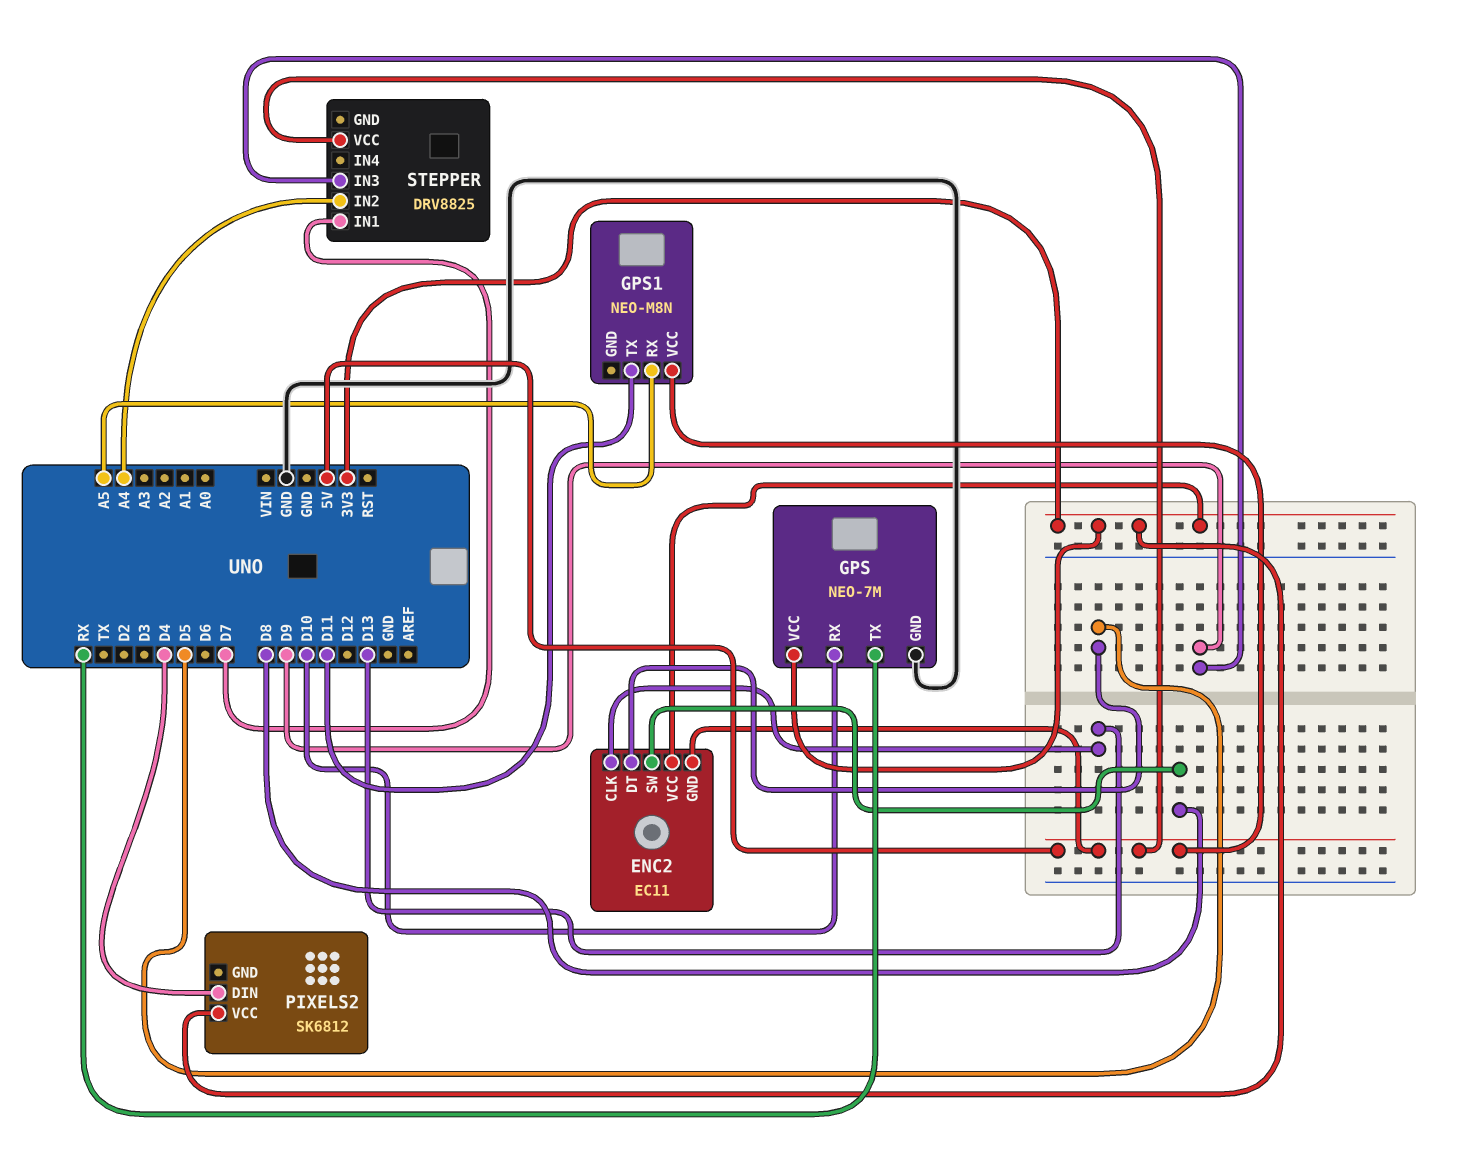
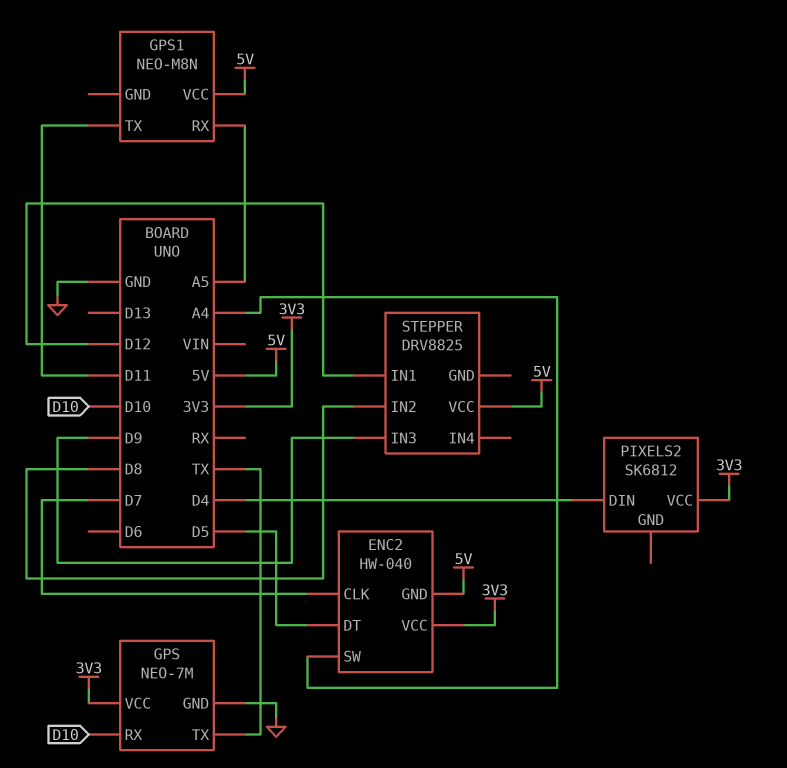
ENC2: EC11 -> HW-040
ENC2 pin CLK: D13 -> D7
ENC2 pin SW: D8 -> A4
GPS pin TX: RX -> TX
STEPPER pin IN1: D7 -> D12
STEPPER pin IN2: A4 -> D8

